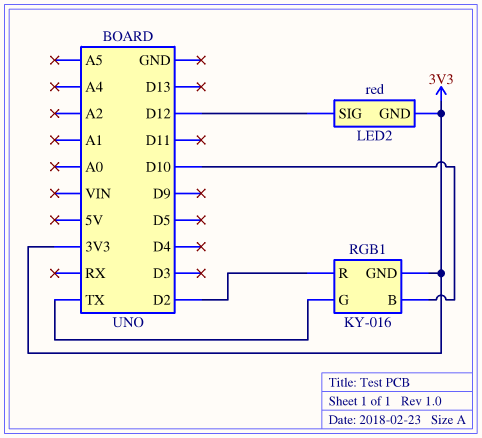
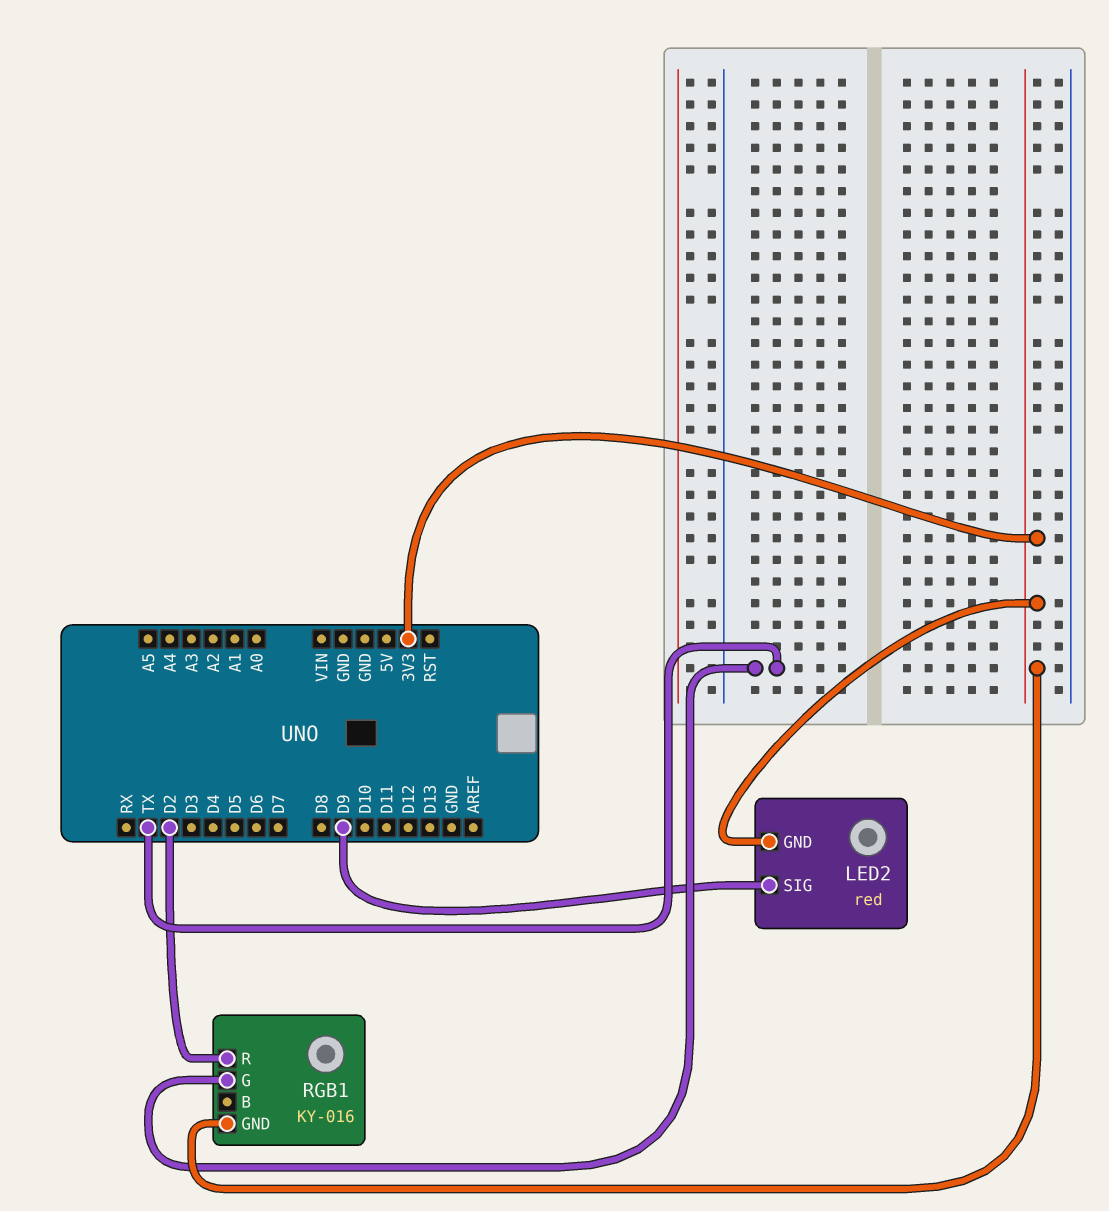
LED2 pin SIG: D12 -> D9
RGB1 pin B: D10 -> none

